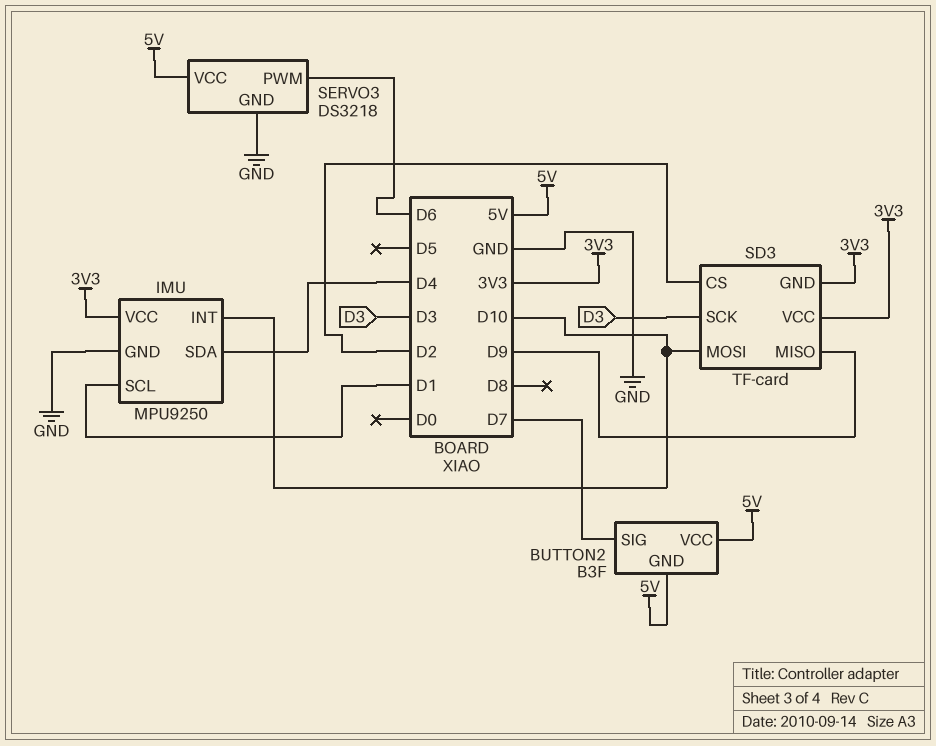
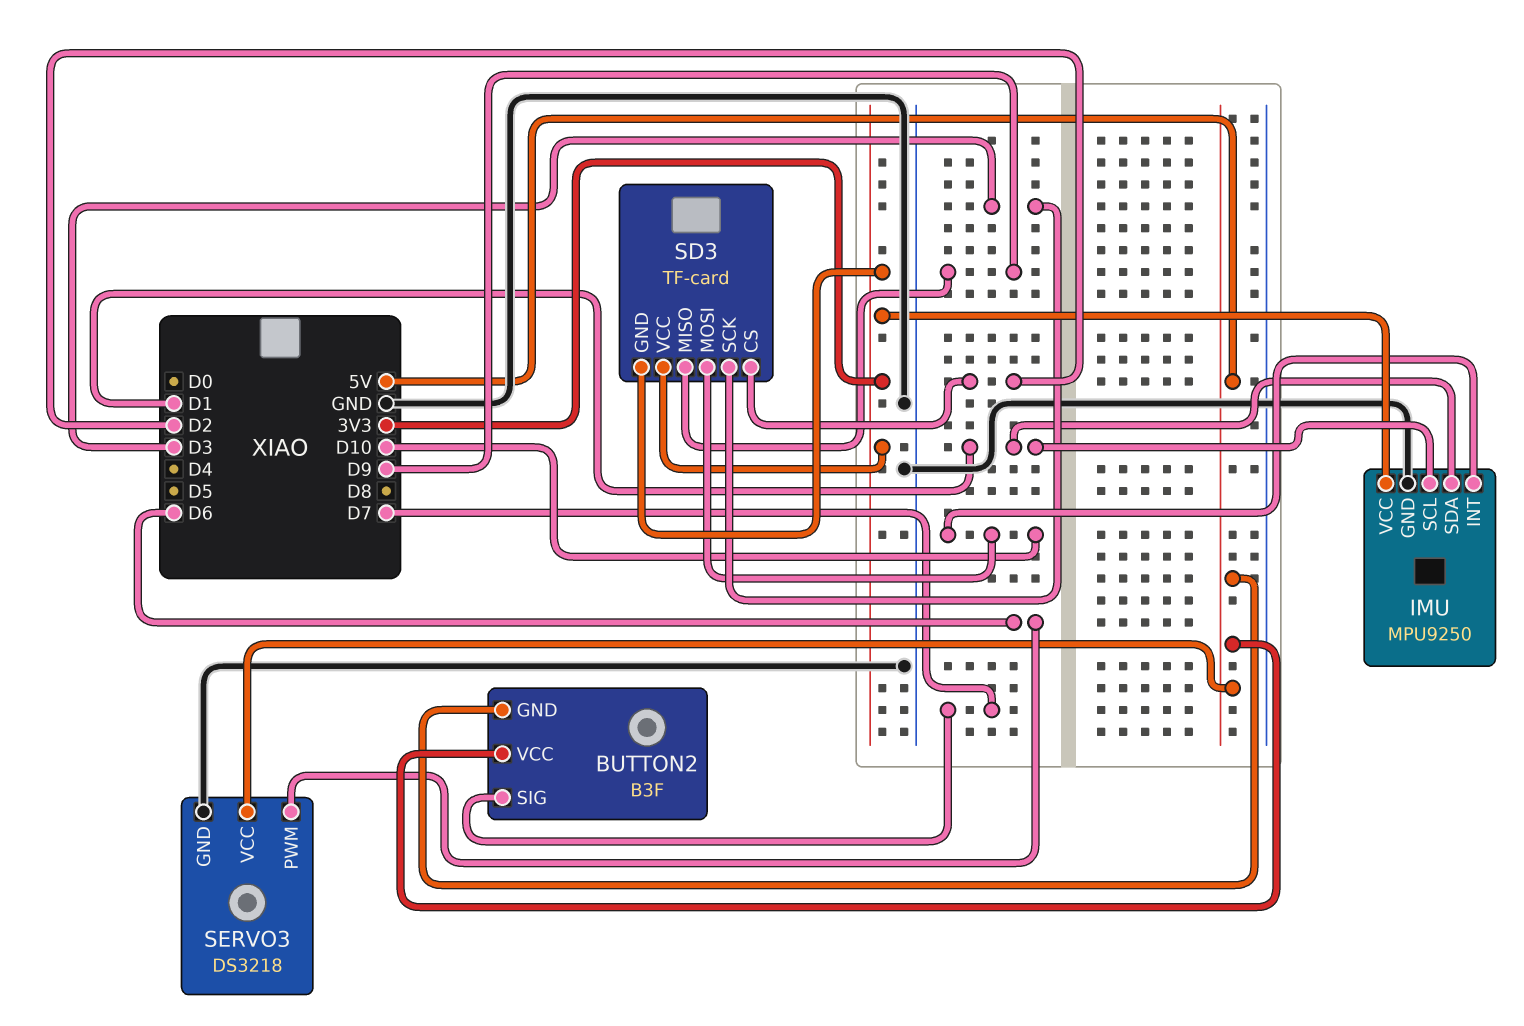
IMU pin SDA: D4 -> D1

